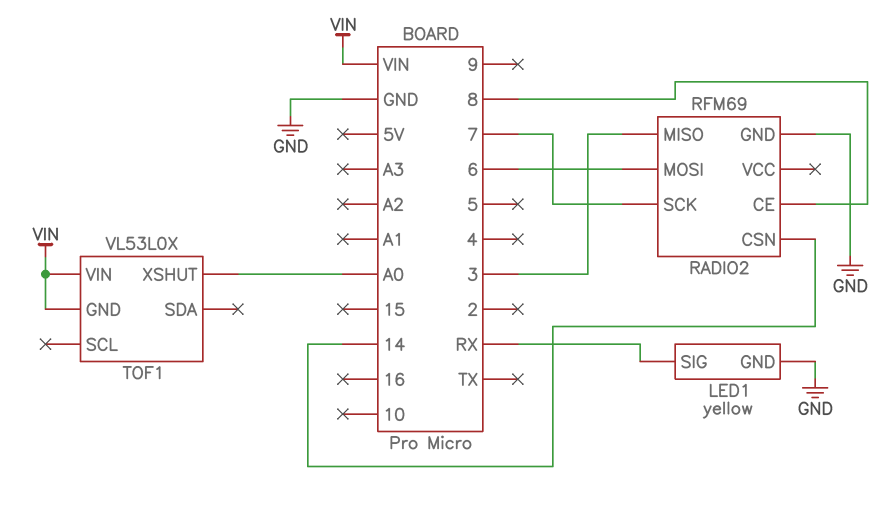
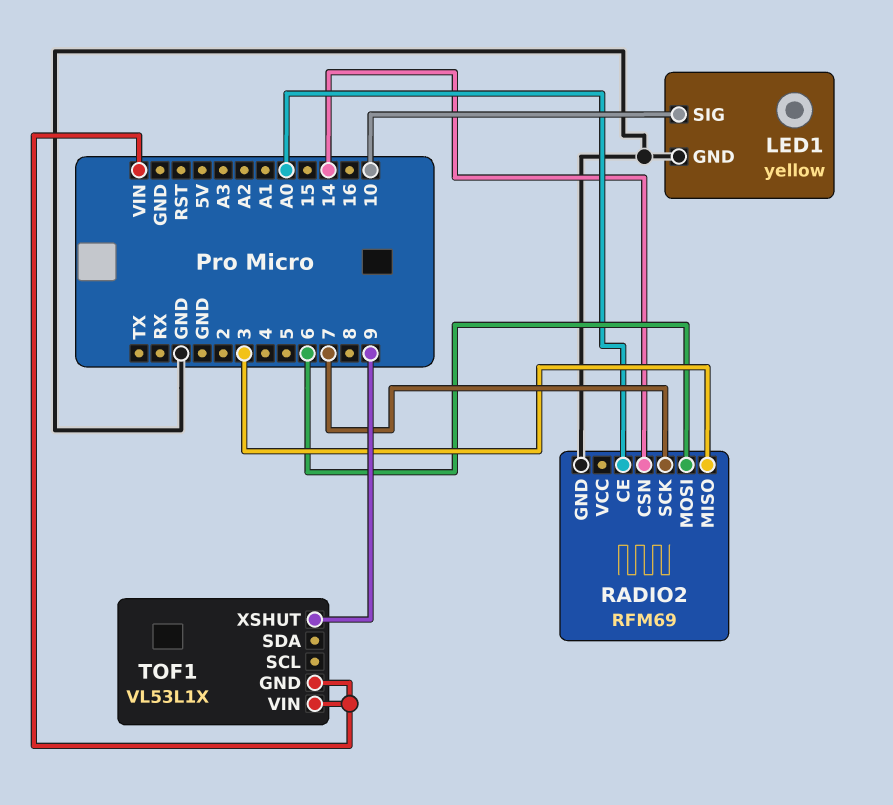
LED1 pin SIG: RX -> 10
RADIO2 pin CE: 8 -> A0
TOF1: VL53L0X -> VL53L1X
TOF1 pin XSHUT: A0 -> 9

